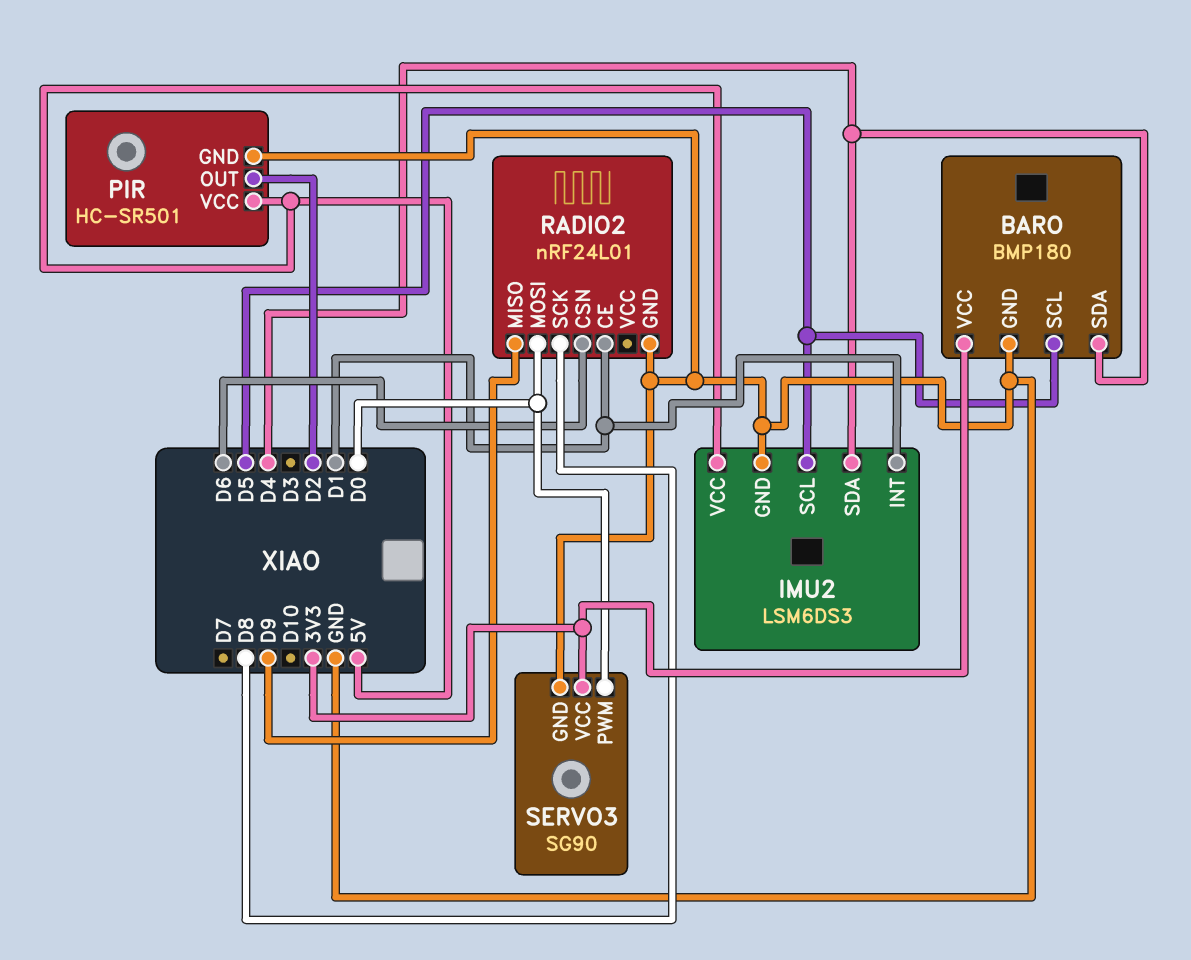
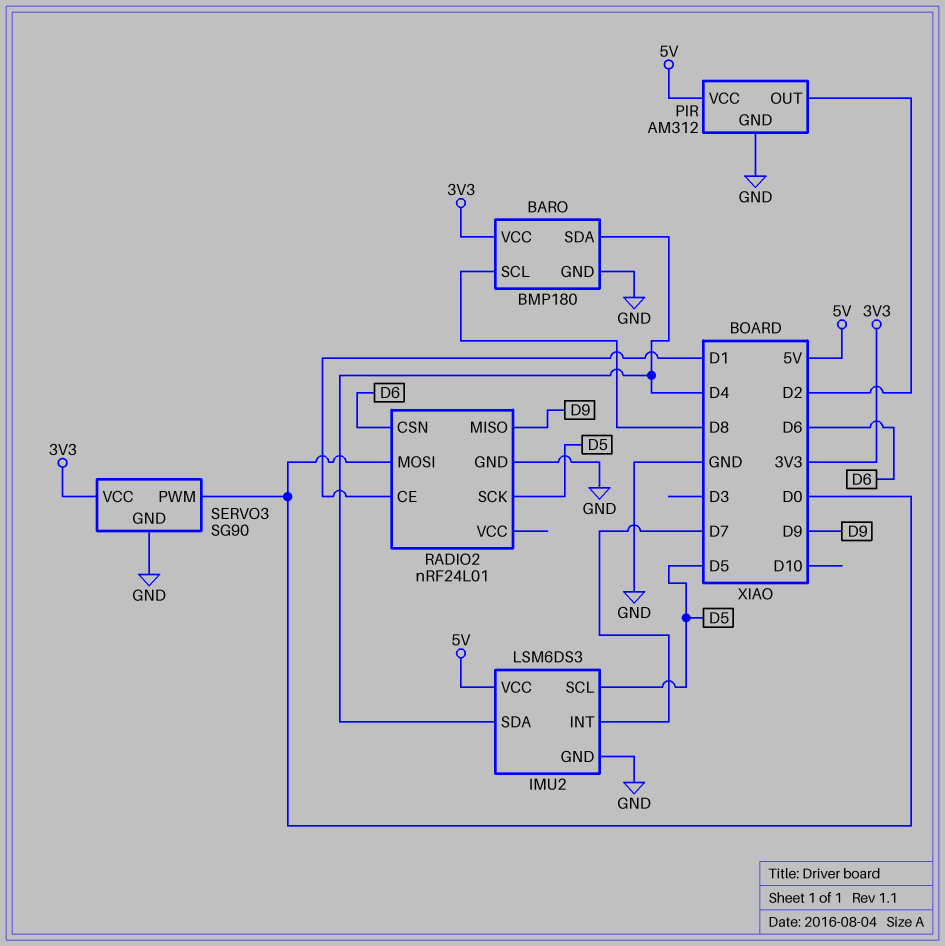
BARO pin SCL: D5 -> D8
IMU2 pin INT: D1 -> D7
PIR: HC-SR501 -> AM312
RADIO2 pin SCK: D8 -> D5

